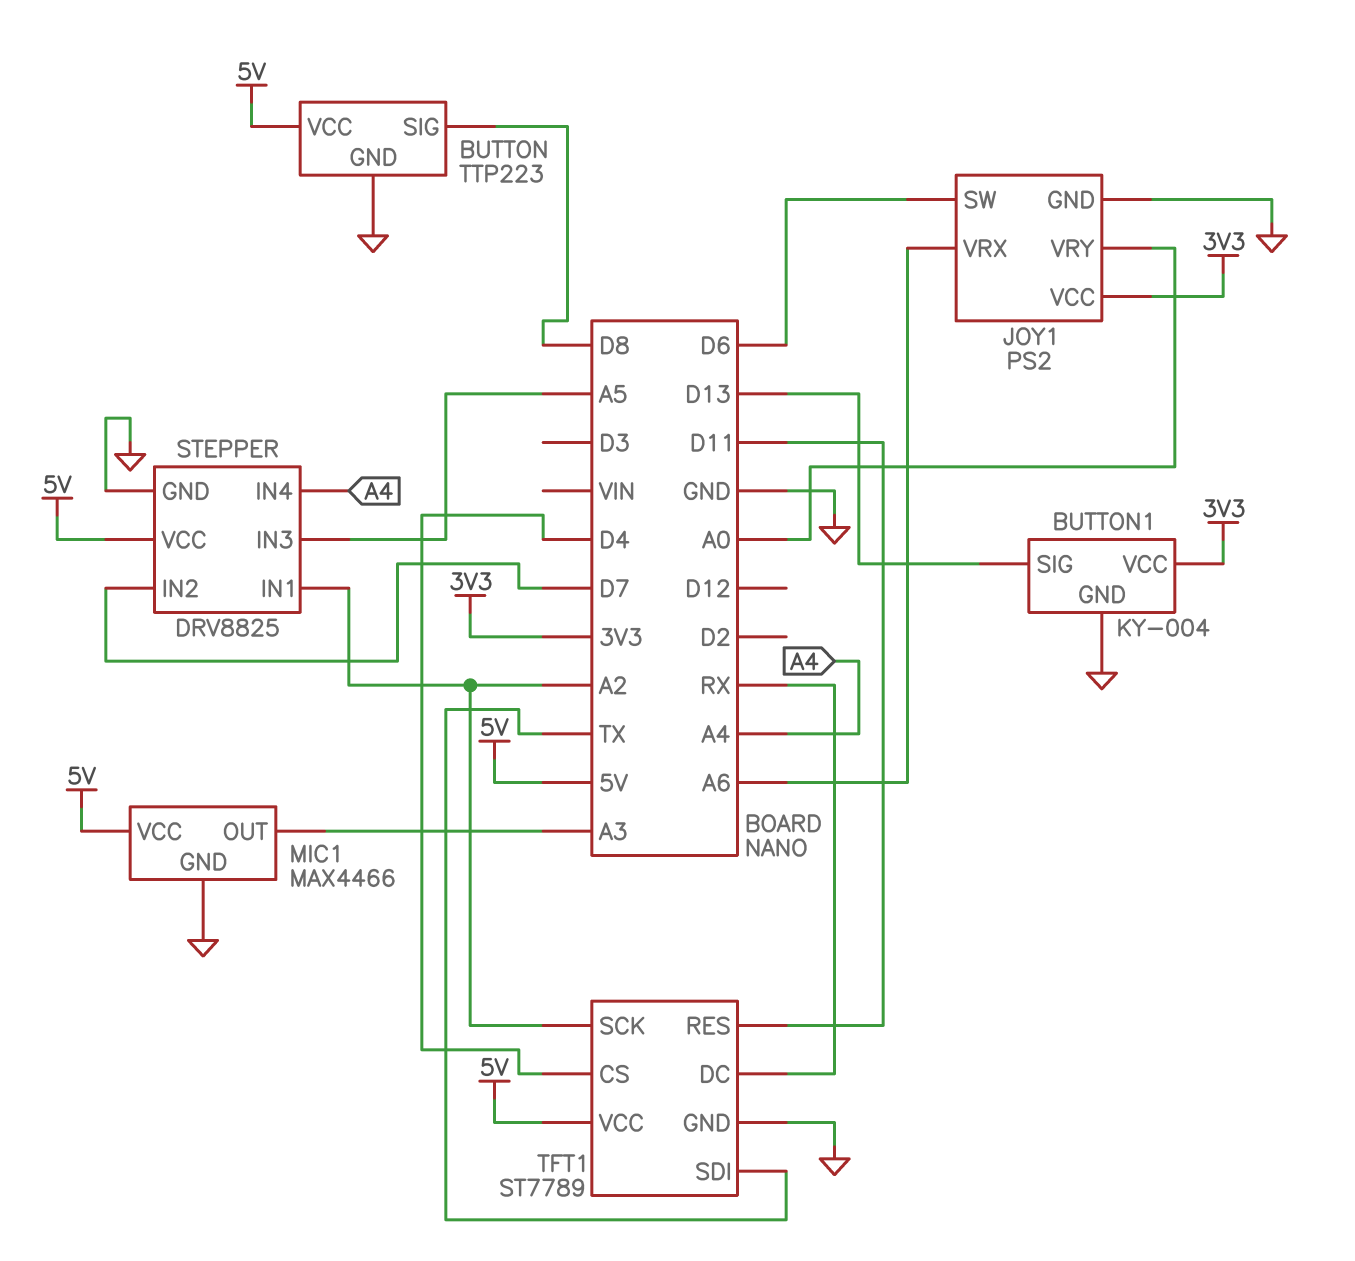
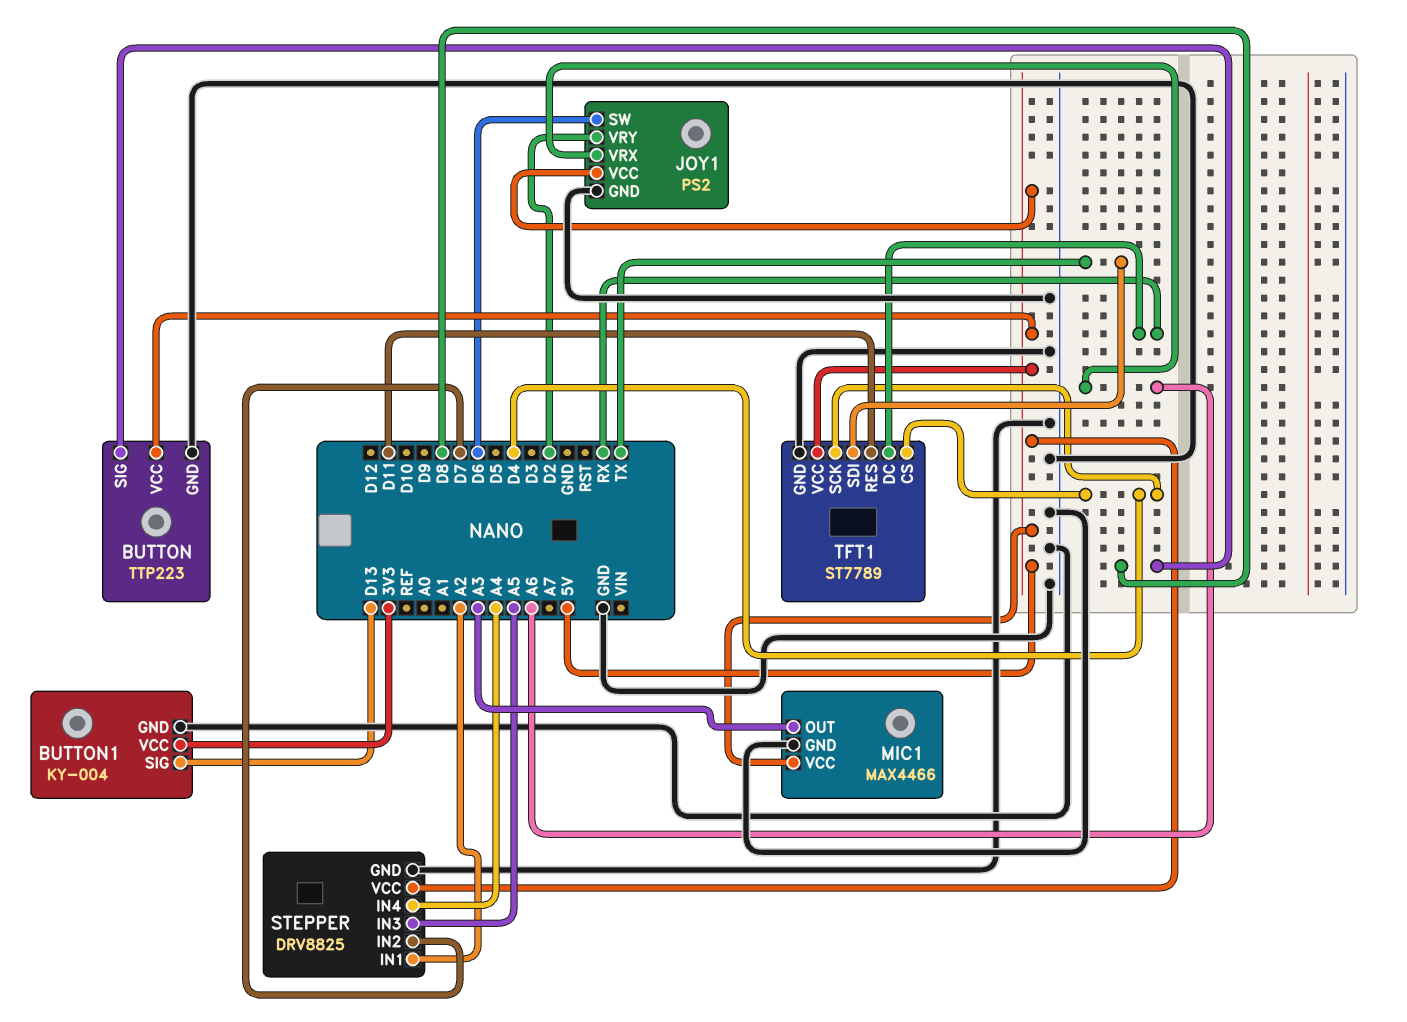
JOY1 pin VCC: 3V3 -> 5V
JOY1 pin VRY: A0 -> D2
TFT1 pin SCK: A2 -> D4

